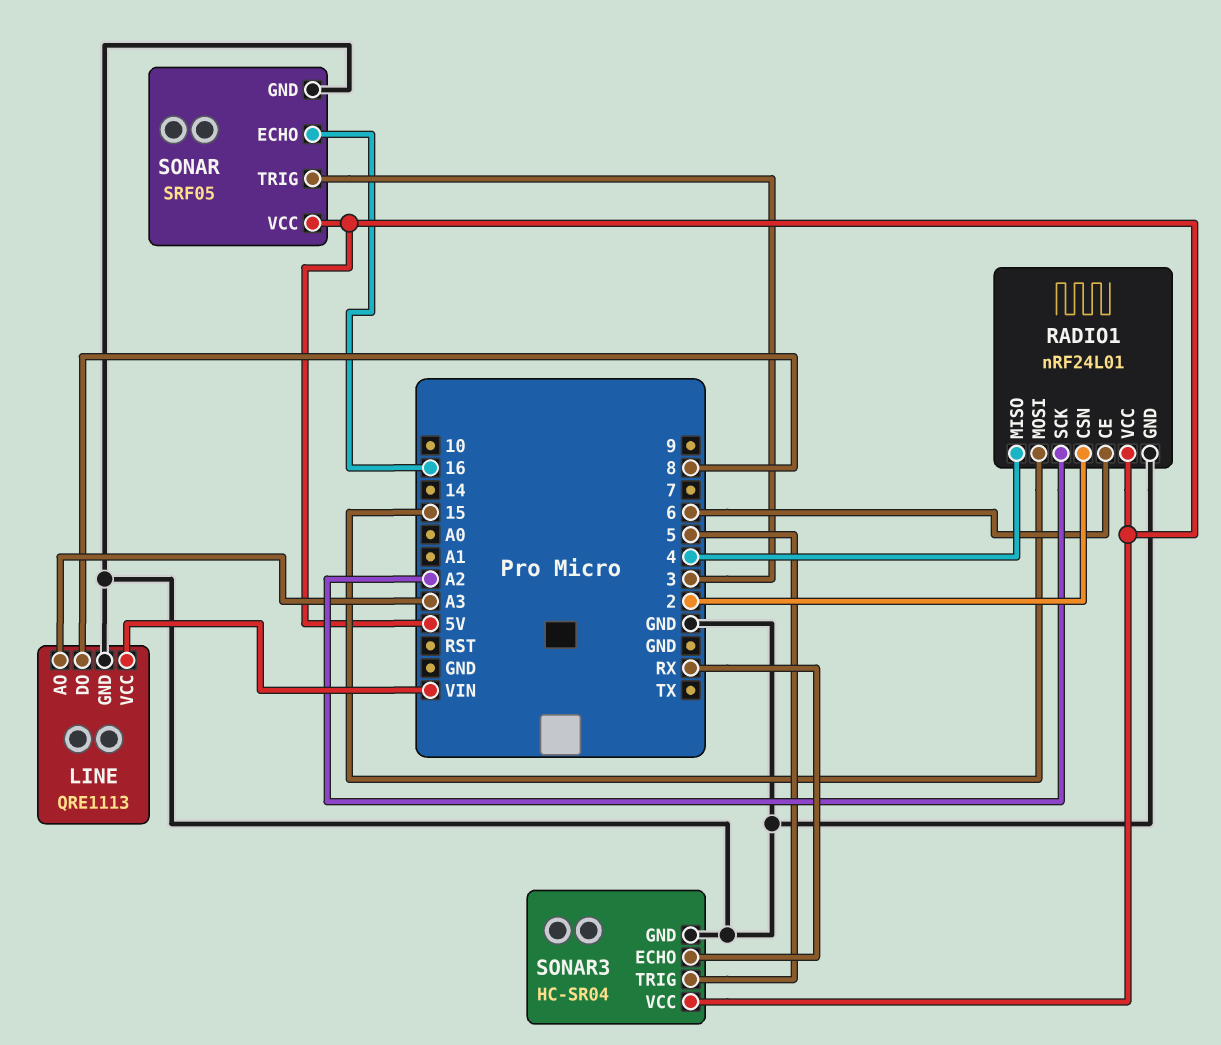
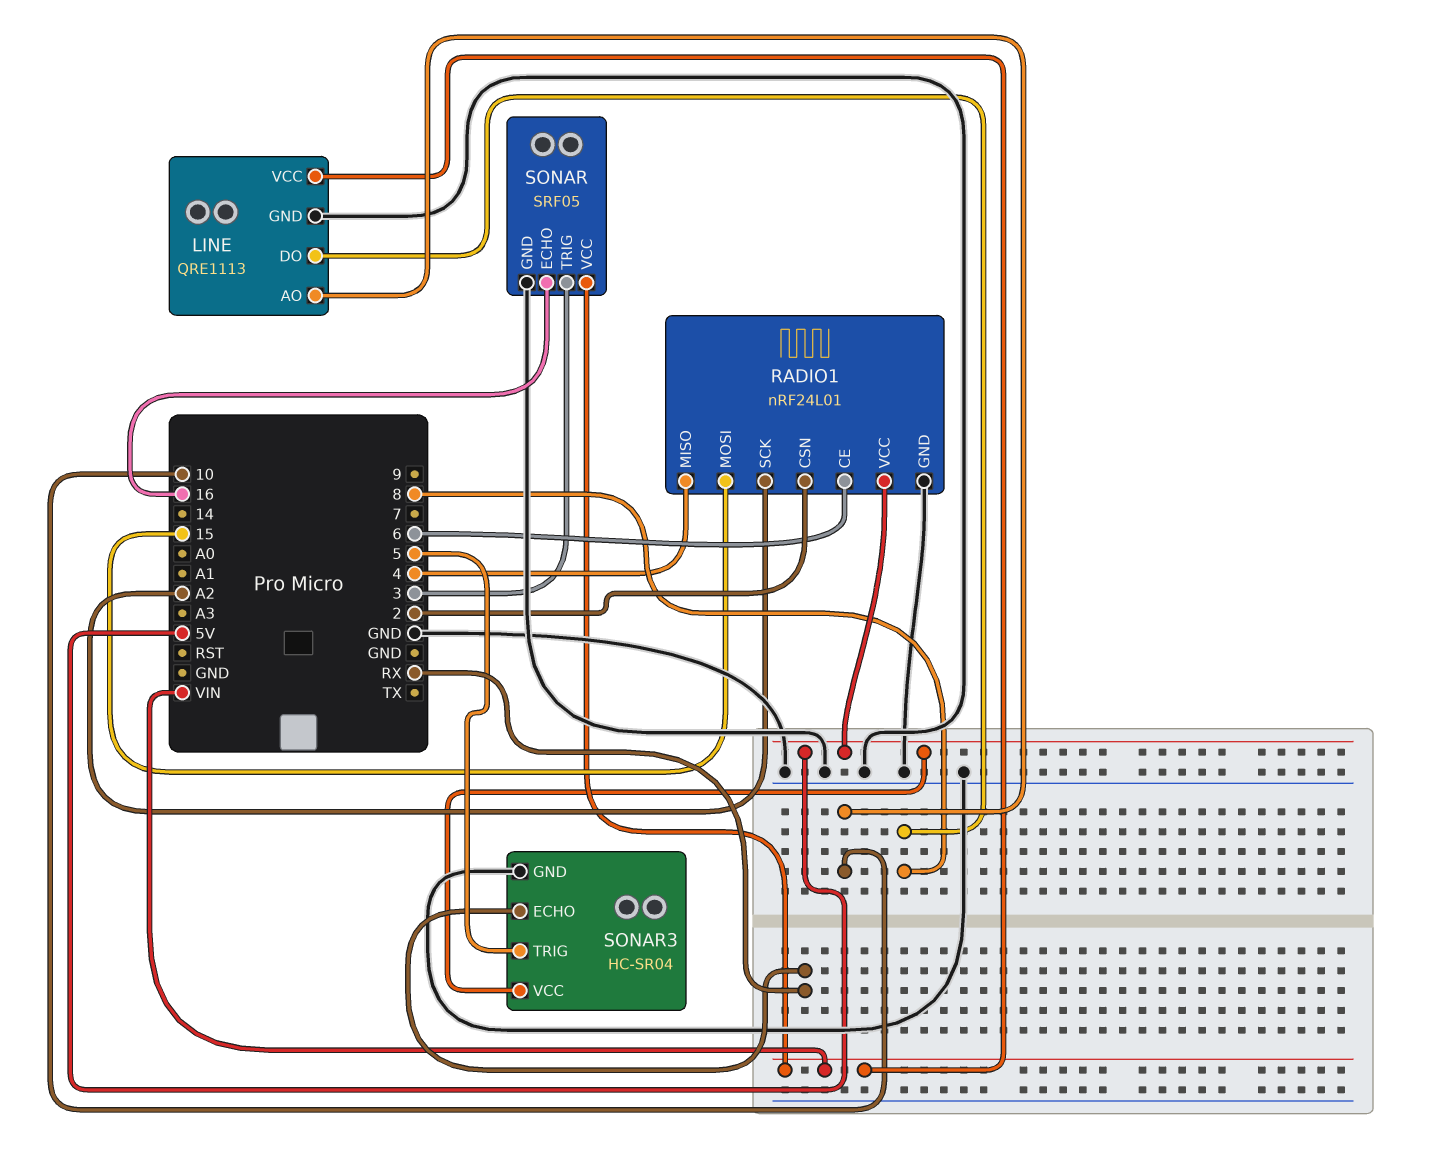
LINE pin AO: A3 -> 10
SONAR pin VCC: 5V -> VIN

